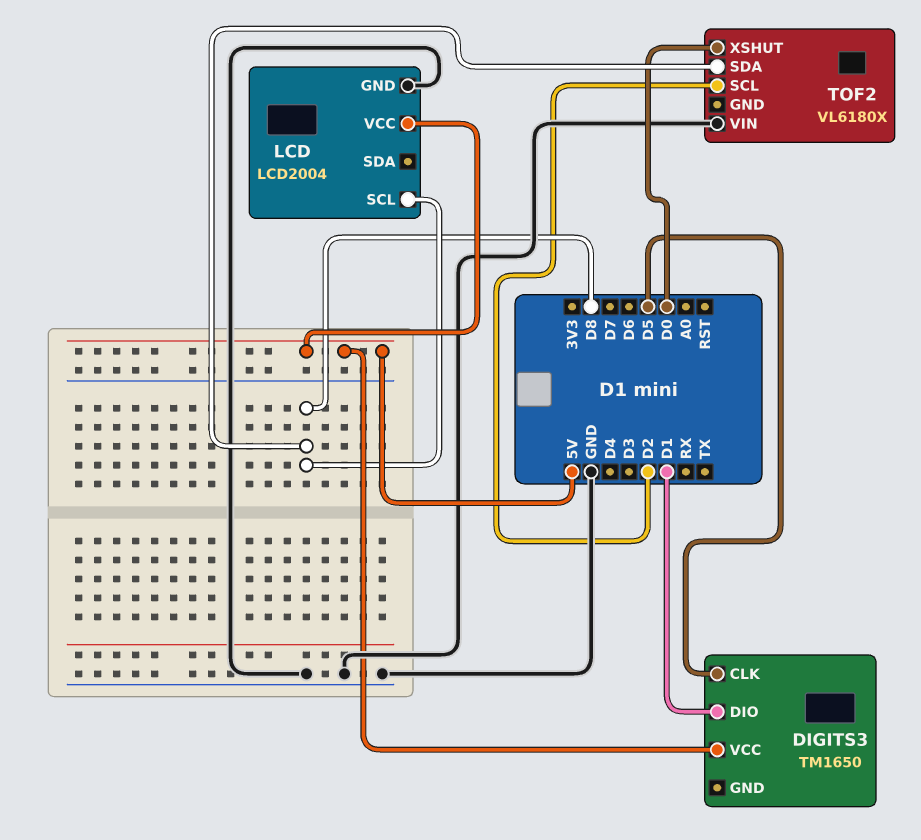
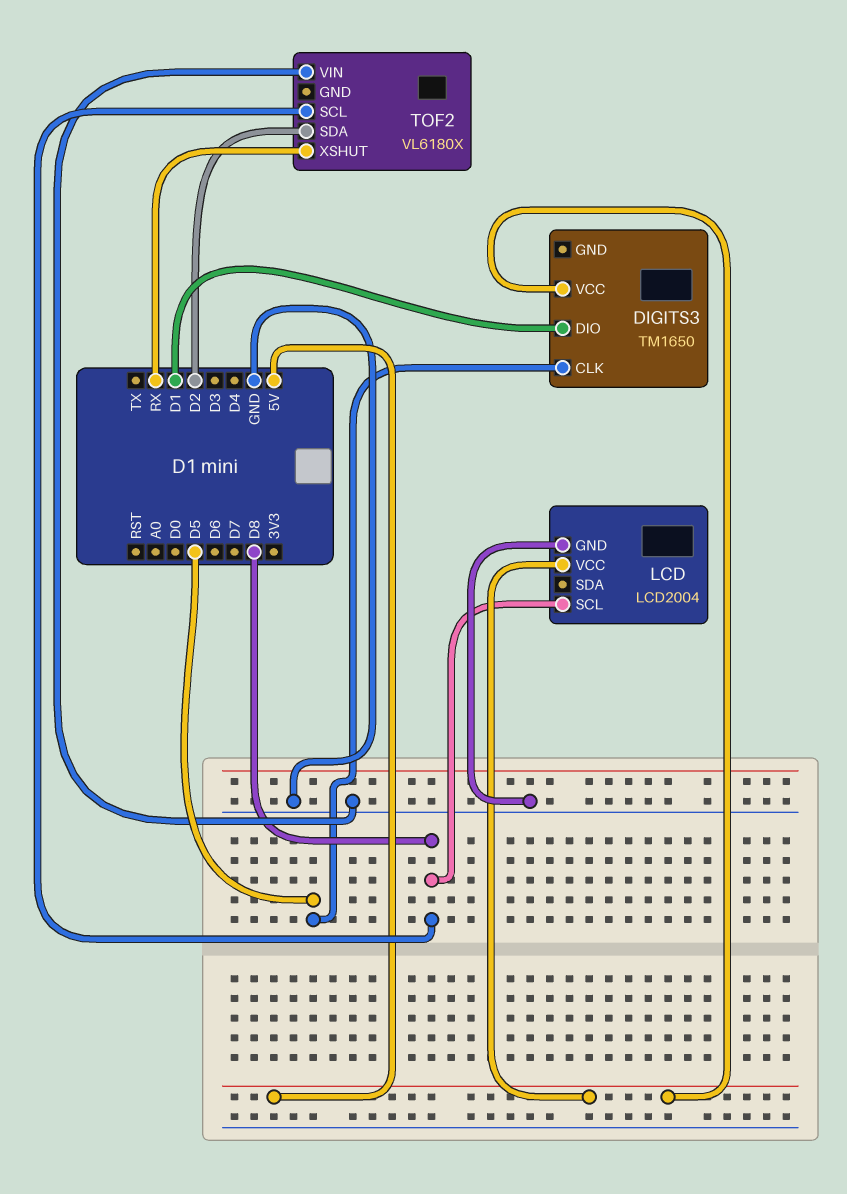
TOF2 pin SCL: D2 -> D8
TOF2 pin SDA: D8 -> D2
TOF2 pin XSHUT: D0 -> RX

